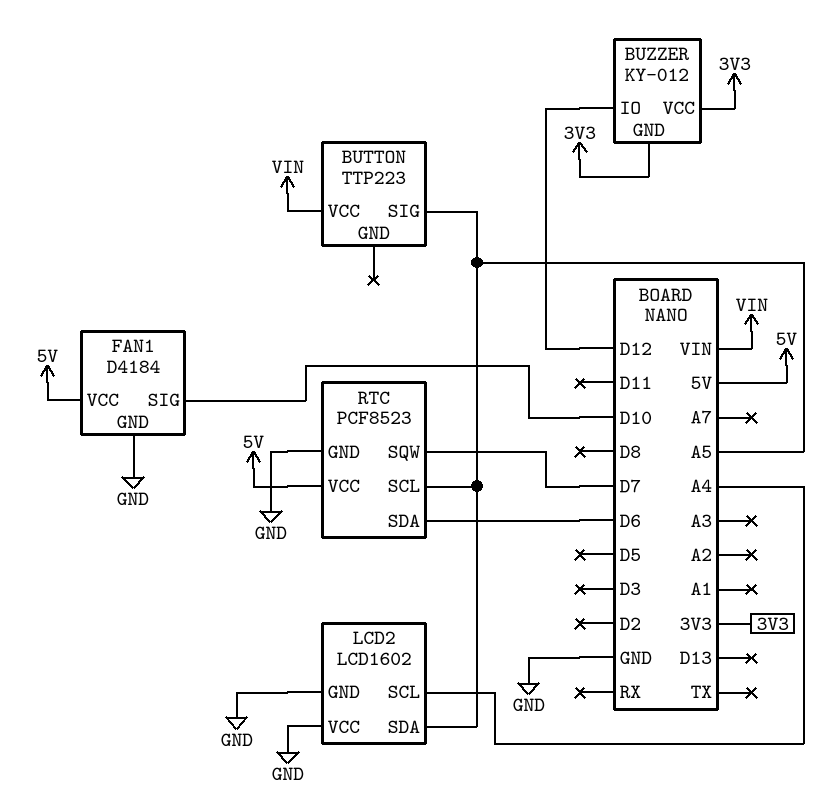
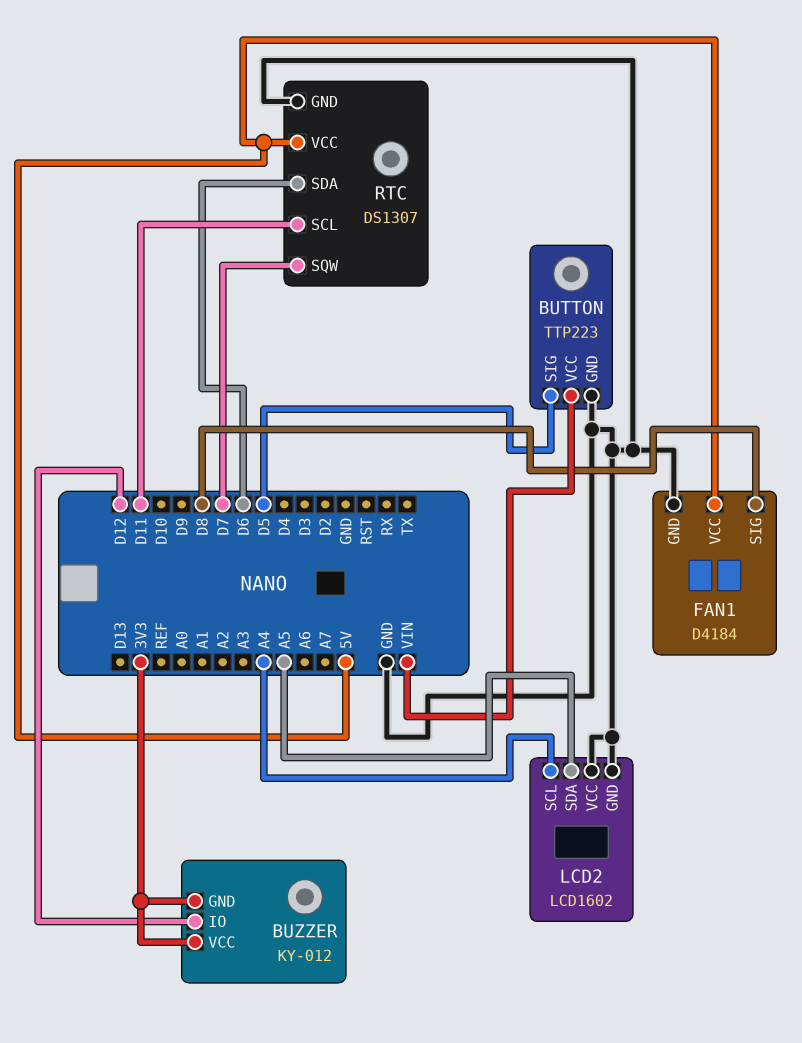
BUTTON pin GND: none -> GND
BUTTON pin SIG: A5 -> D5
FAN1 pin SIG: D10 -> D8
RTC: PCF8523 -> DS1307
RTC pin SCL: A5 -> D11

